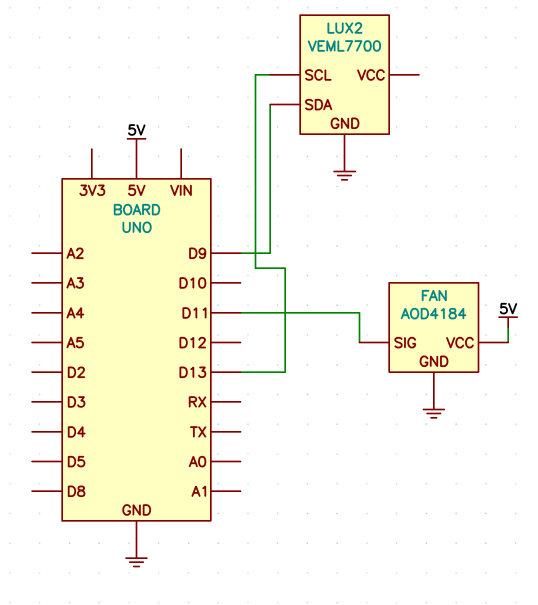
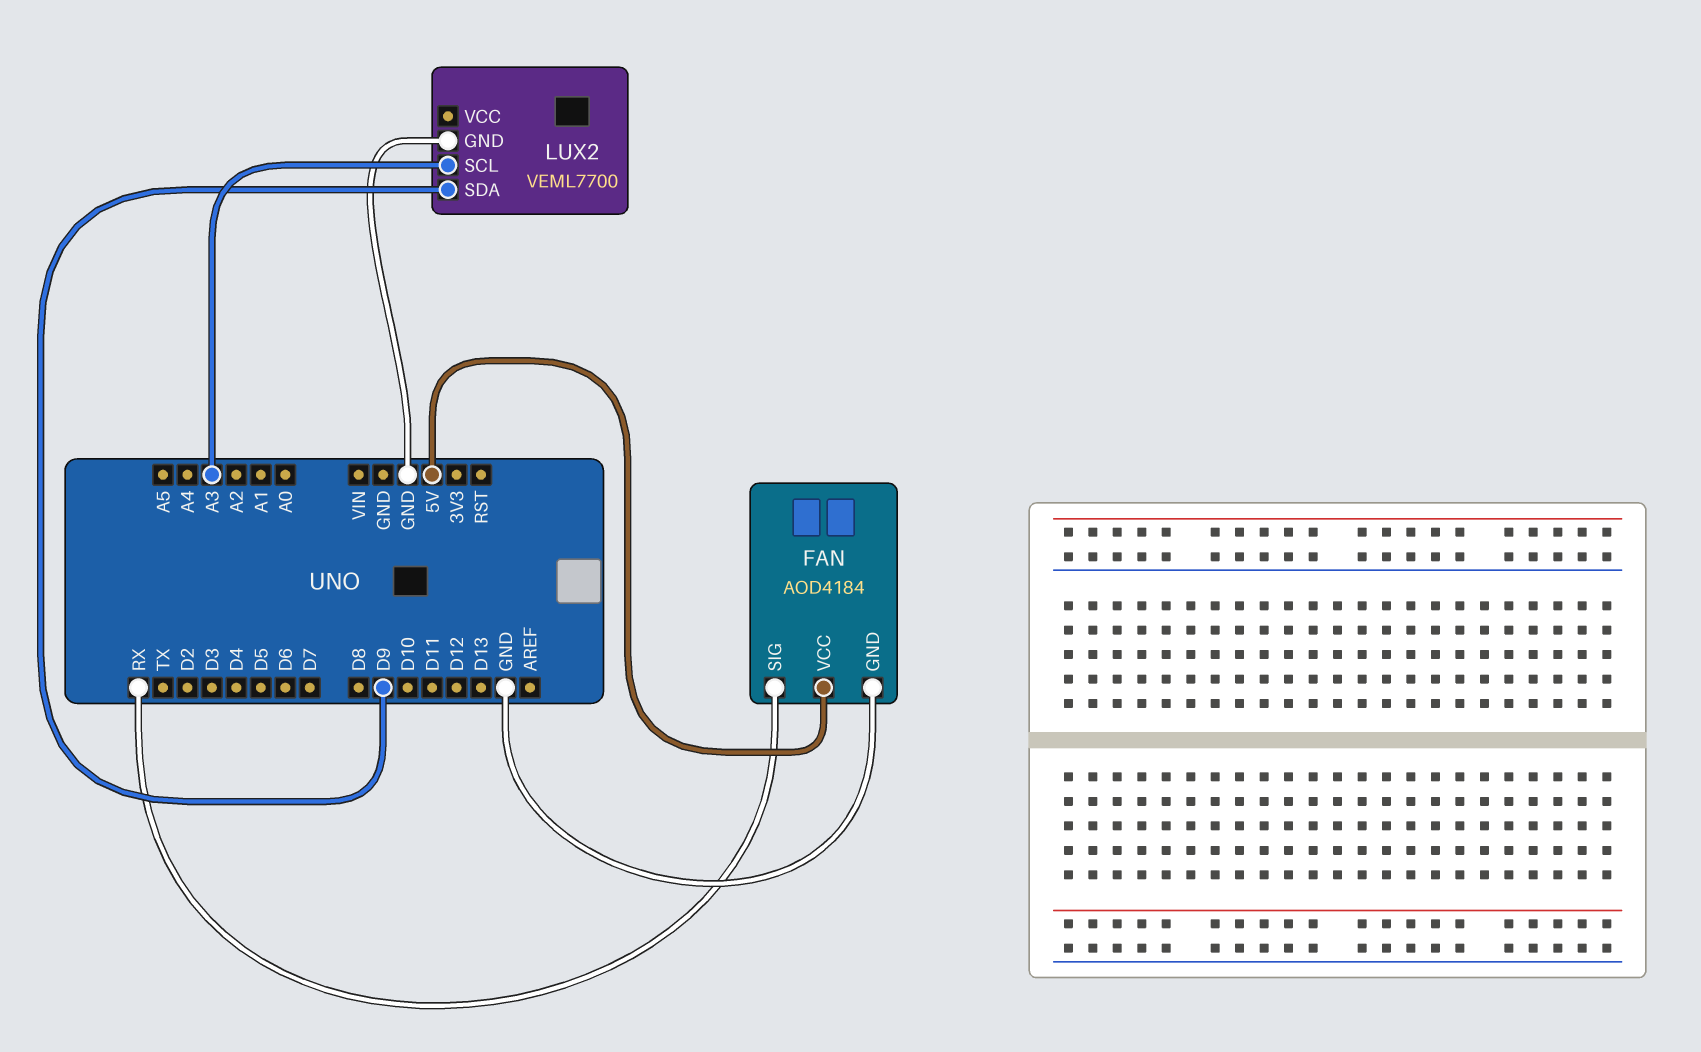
FAN pin SIG: D11 -> RX
LUX2 pin SCL: D13 -> A3

